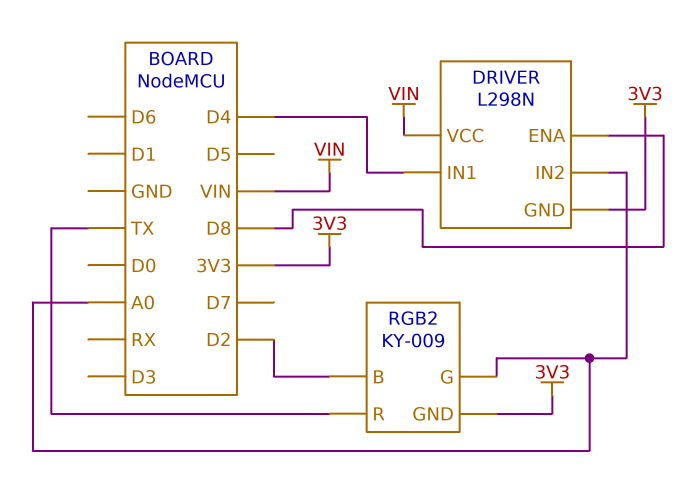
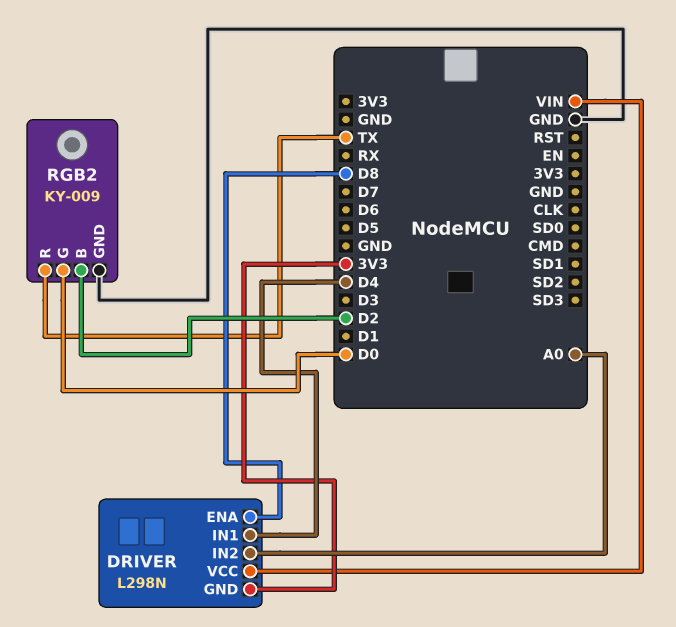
RGB2 pin G: A0 -> D0
RGB2 pin GND: 3V3 -> GND

